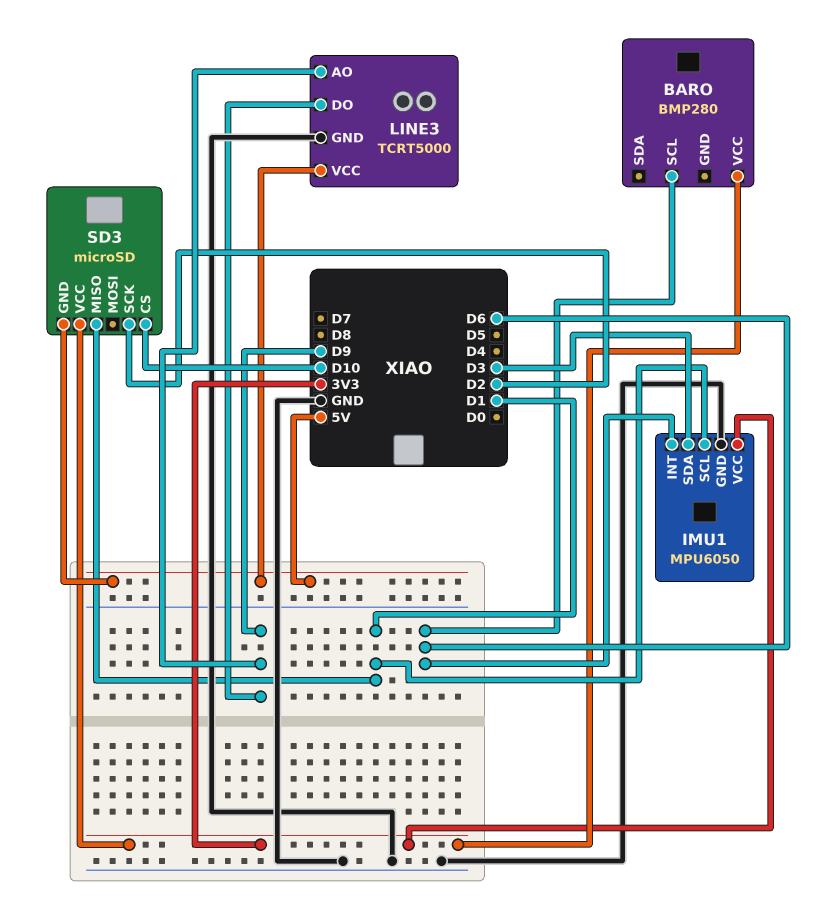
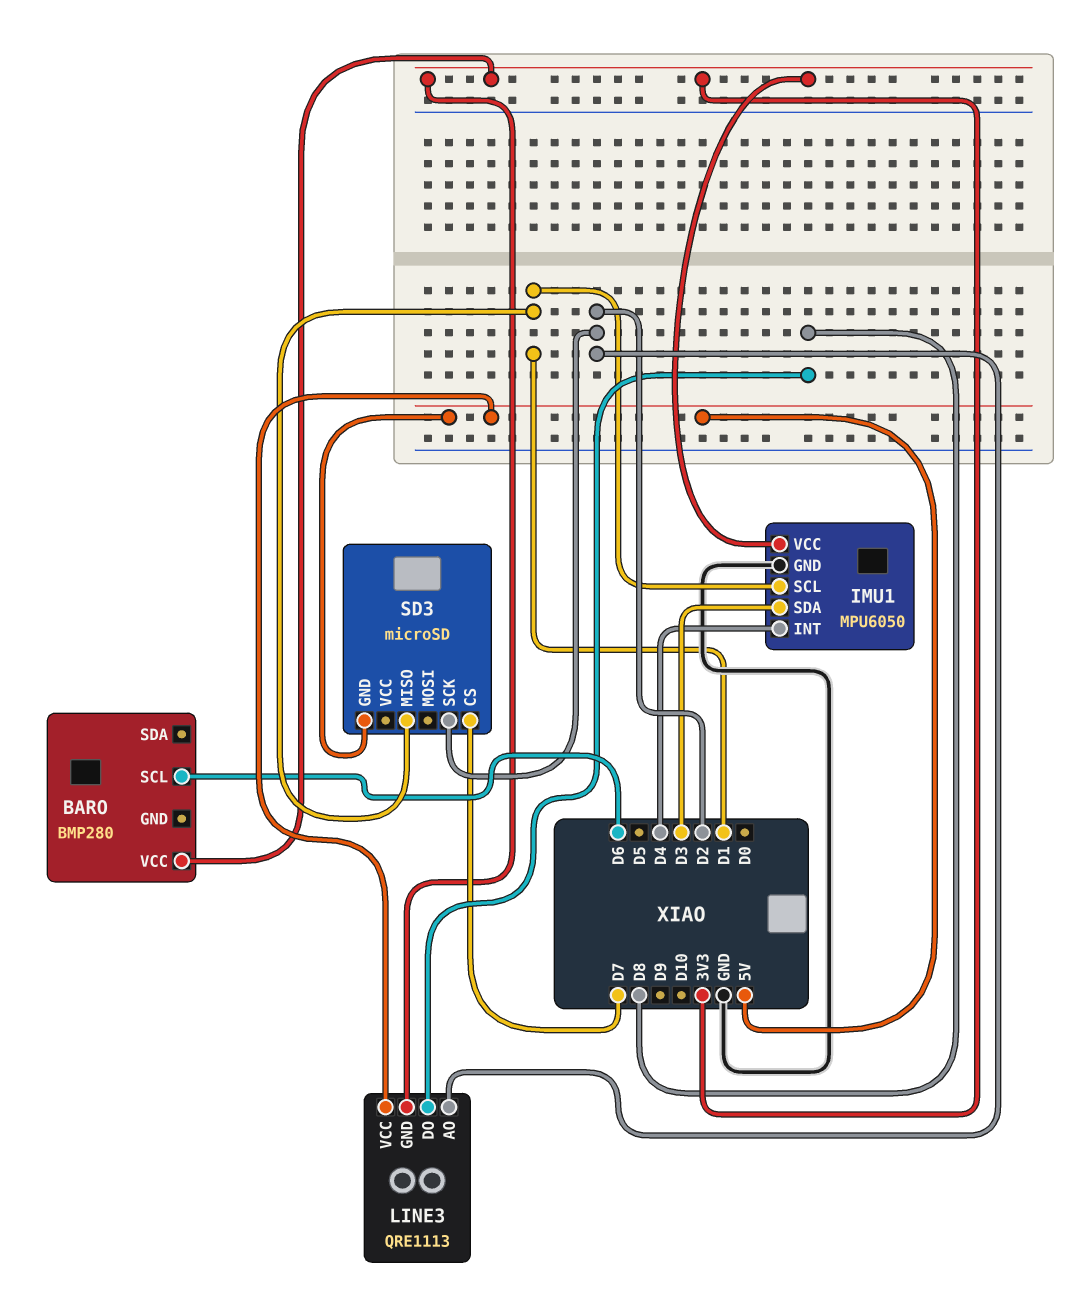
IMU1 pin INT: D6 -> D4
LINE3: TCRT5000 -> QRE1113
LINE3 pin AO: D9 -> D2
LINE3 pin DO: D9 -> D8
LINE3 pin GND: GND -> 3V3
SD3 pin CS: D10 -> D7
SD3 pin VCC: 3V3 -> none

